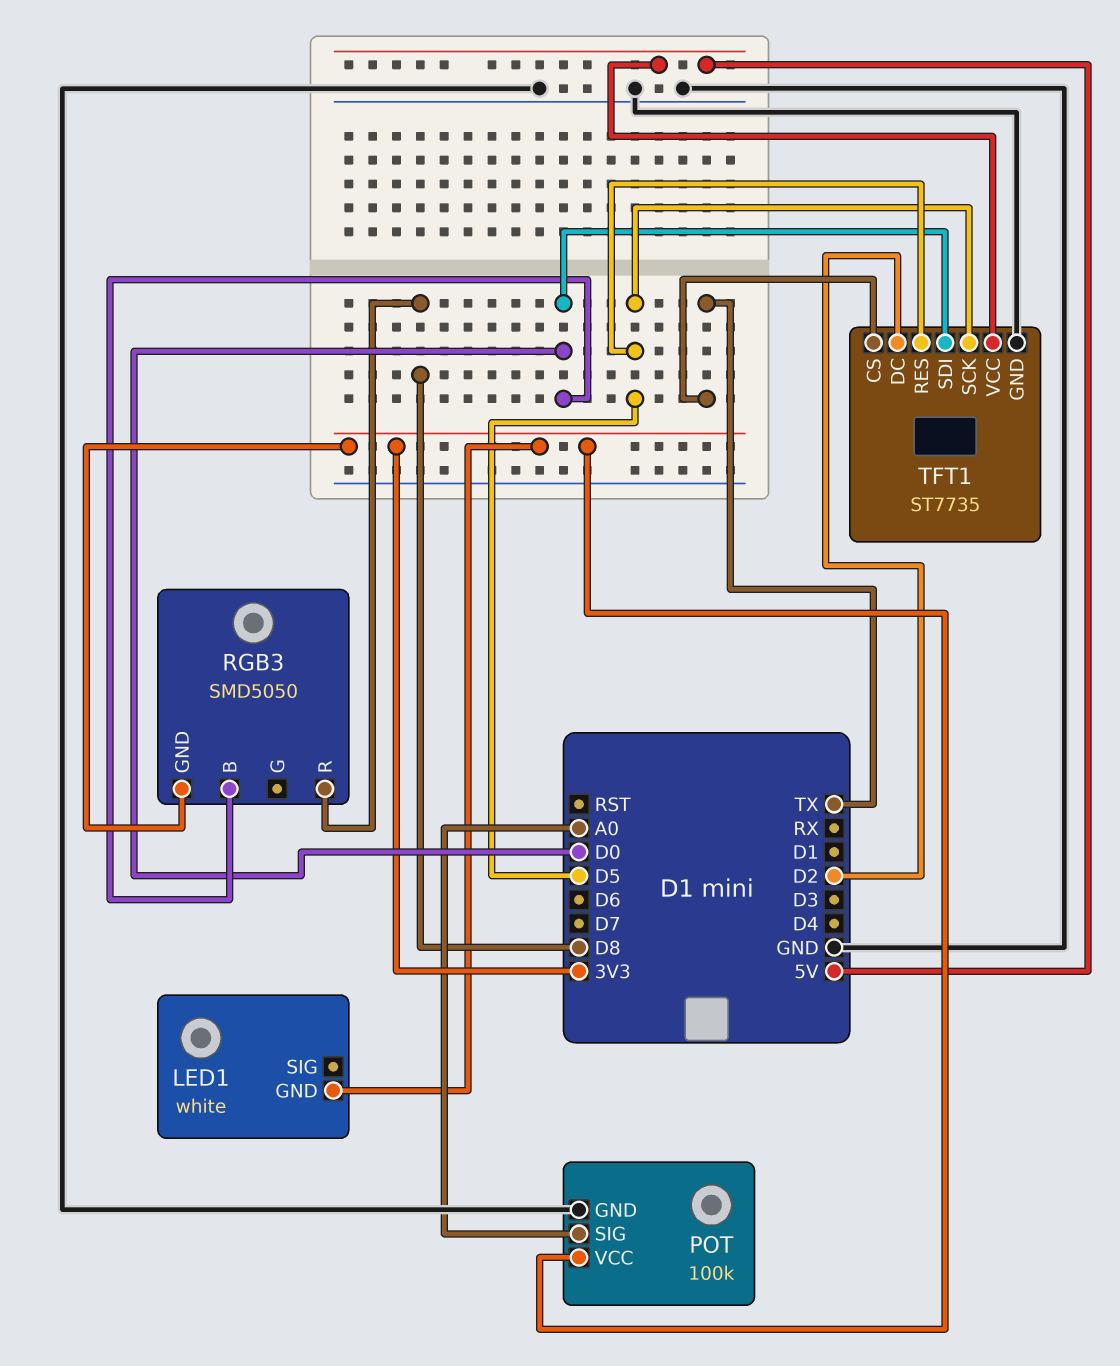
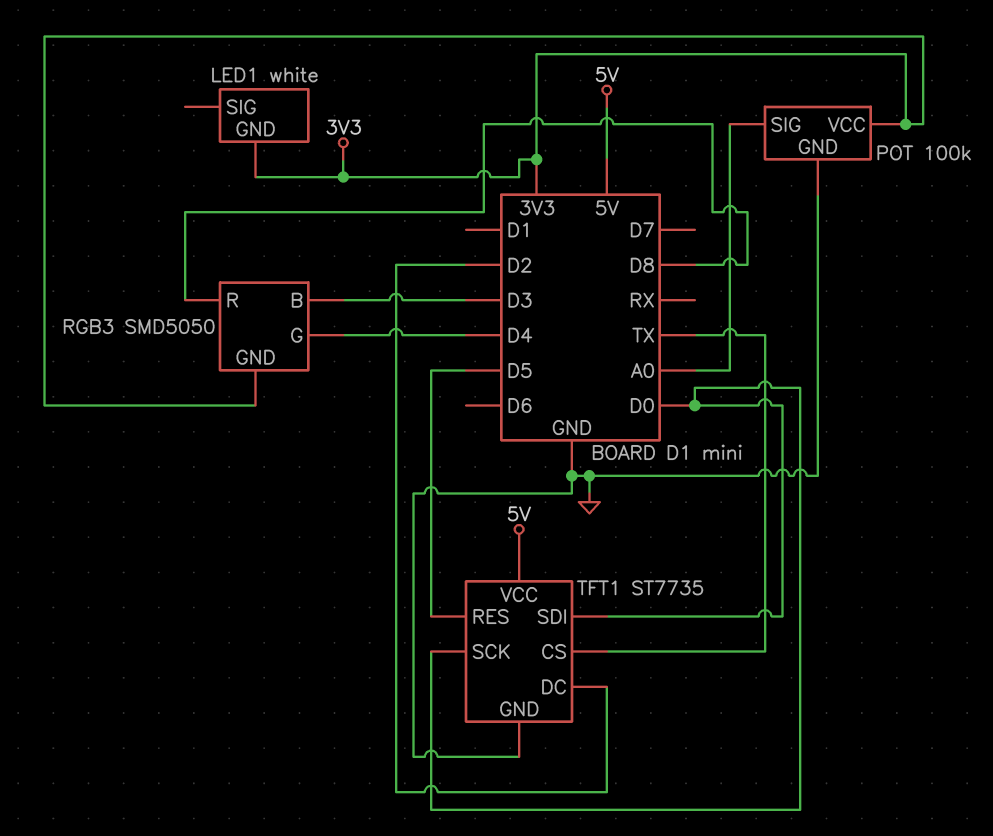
RGB3 pin B: D0 -> D3
RGB3 pin G: none -> D4
TFT1 pin SCK: D5 -> D0

